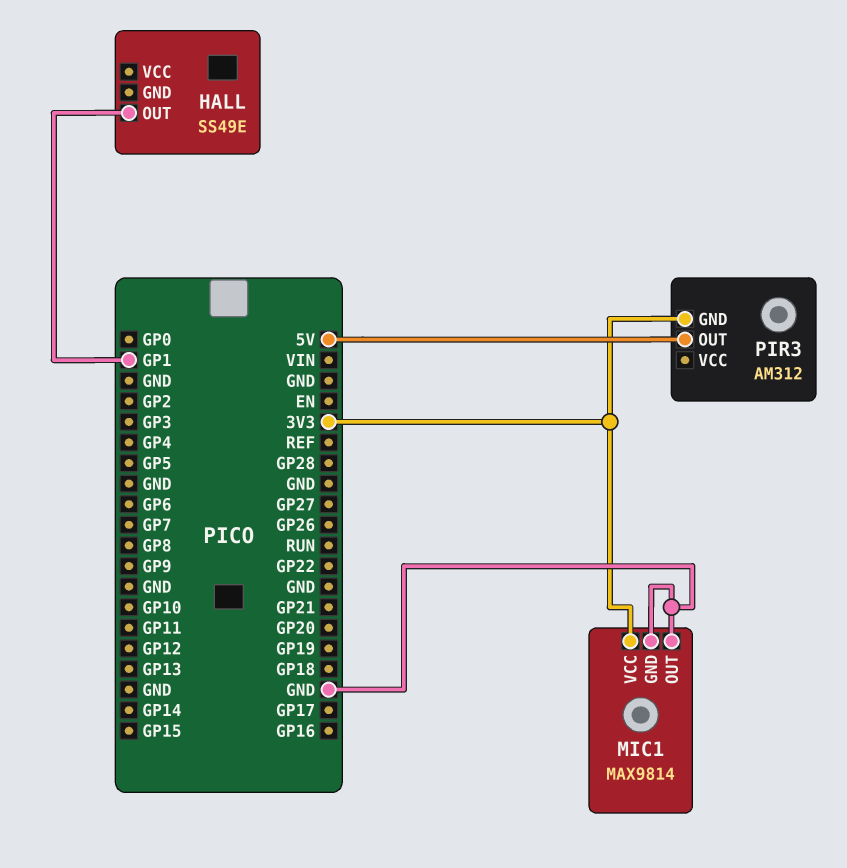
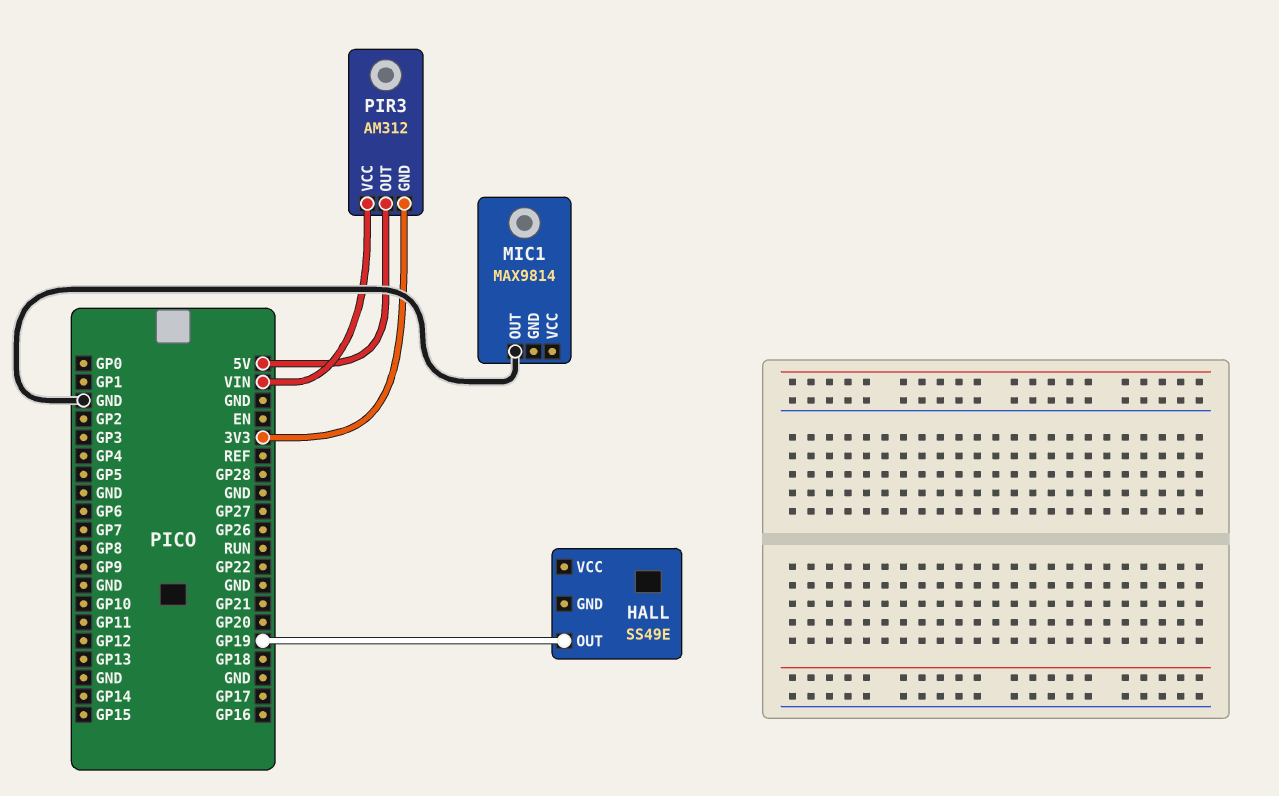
HALL pin OUT: GP1 -> GP19
MIC1 pin GND: GND -> none
MIC1 pin VCC: 3V3 -> none
PIR3 pin VCC: none -> VIN

